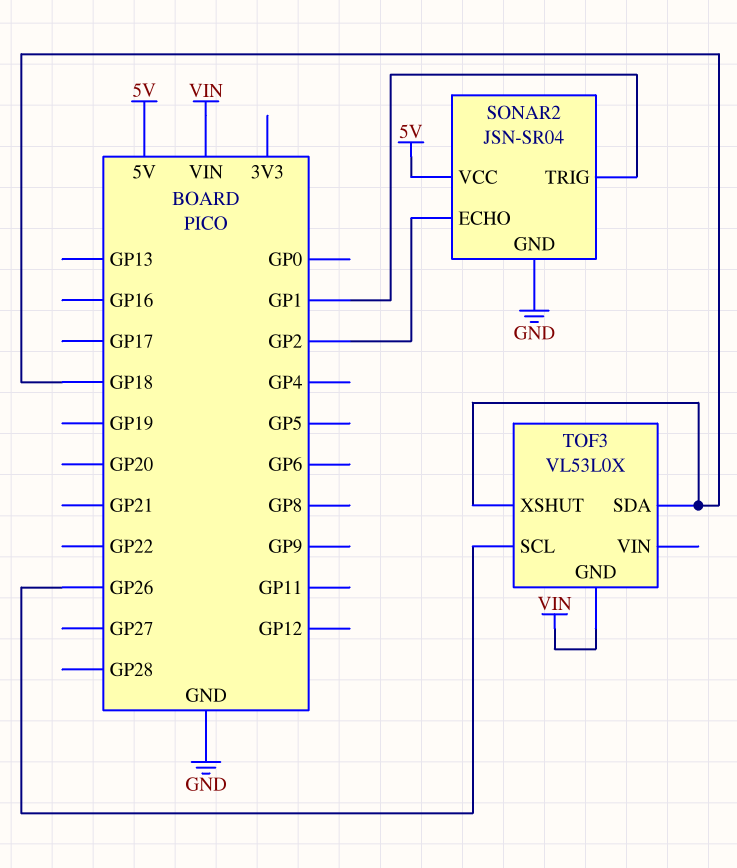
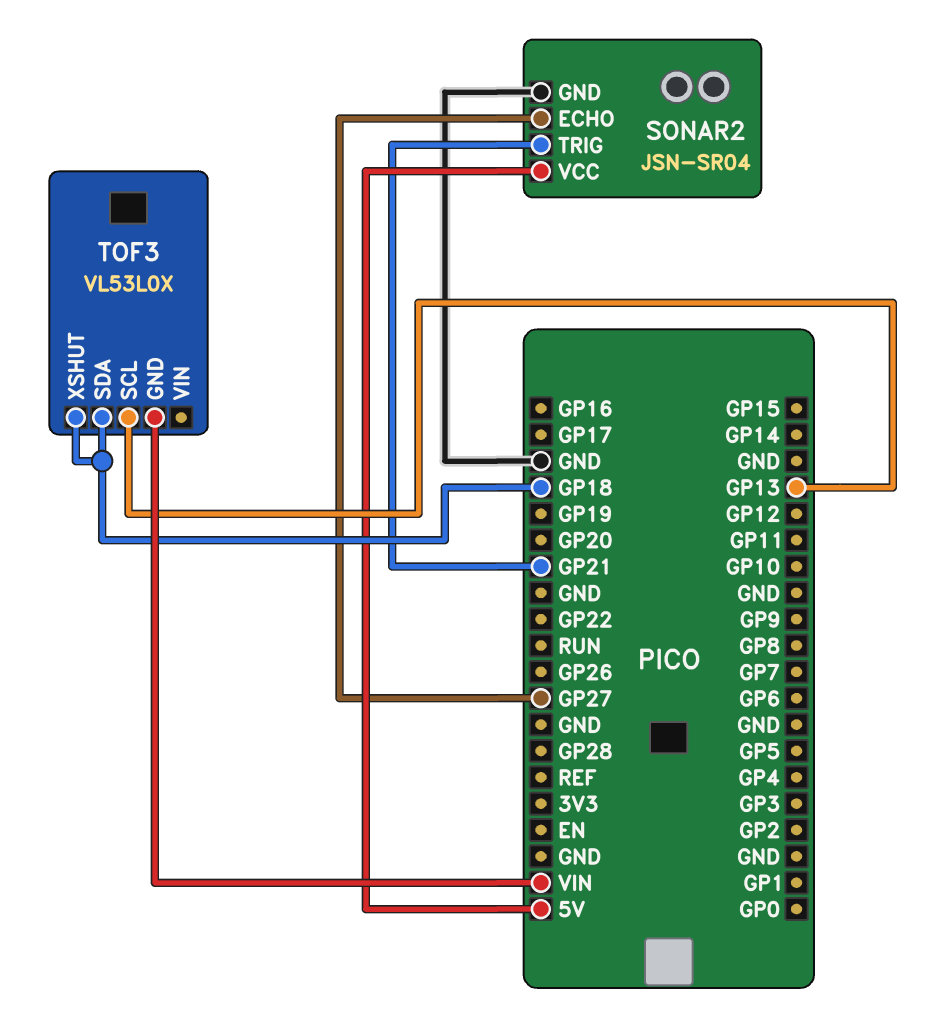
SONAR2 pin ECHO: GP2 -> GP27
SONAR2 pin TRIG: GP1 -> GP21
TOF3 pin SCL: GP26 -> GP13

